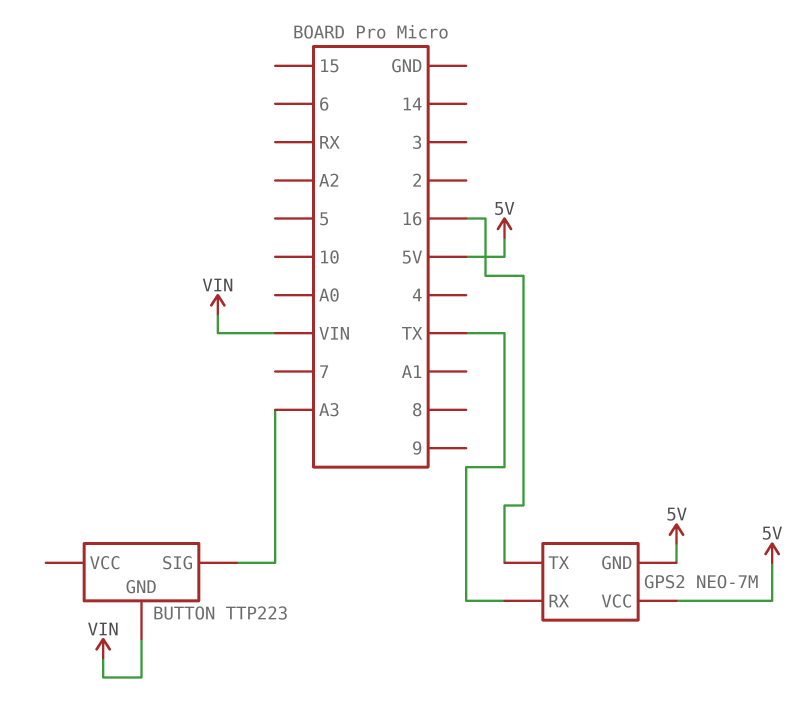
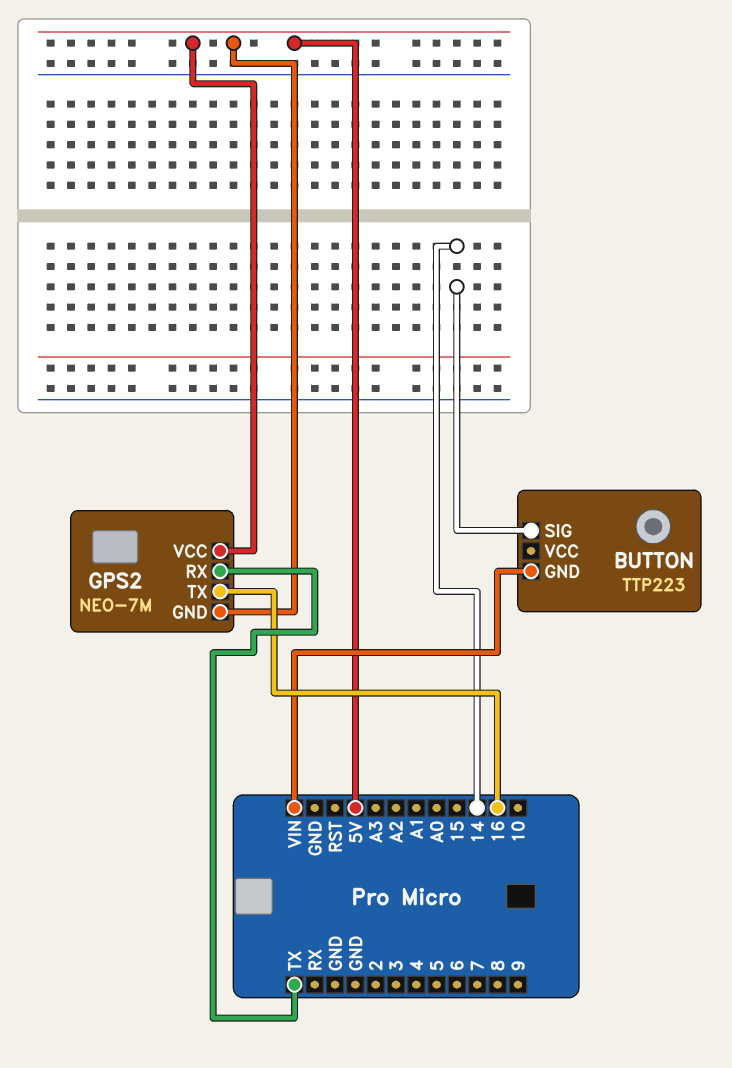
BUTTON pin SIG: A3 -> 14

